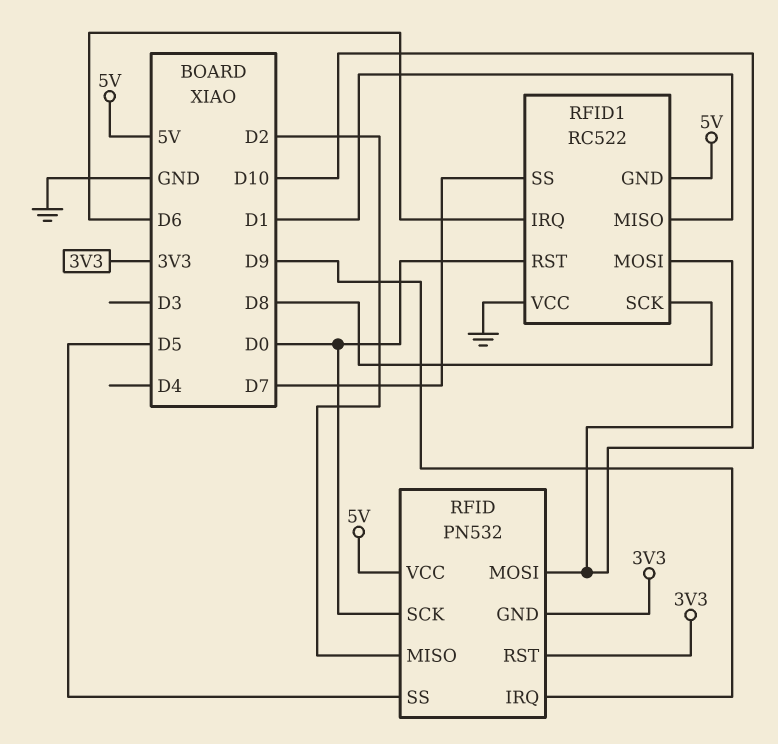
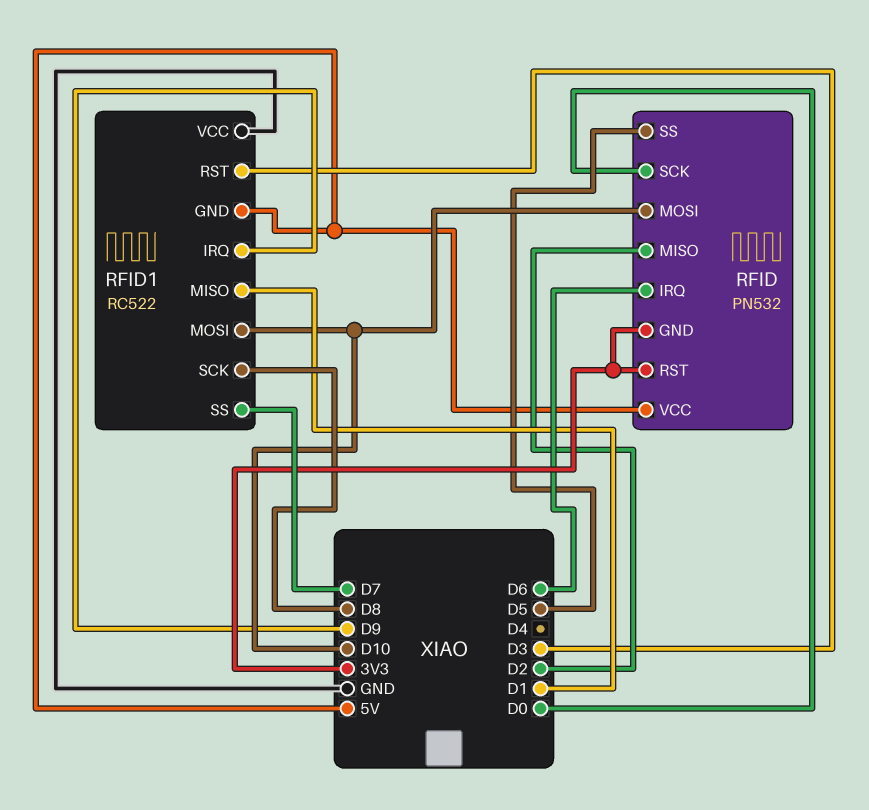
RFID pin IRQ: D9 -> D6
RFID1 pin IRQ: D6 -> D9
RFID1 pin RST: D0 -> D3

